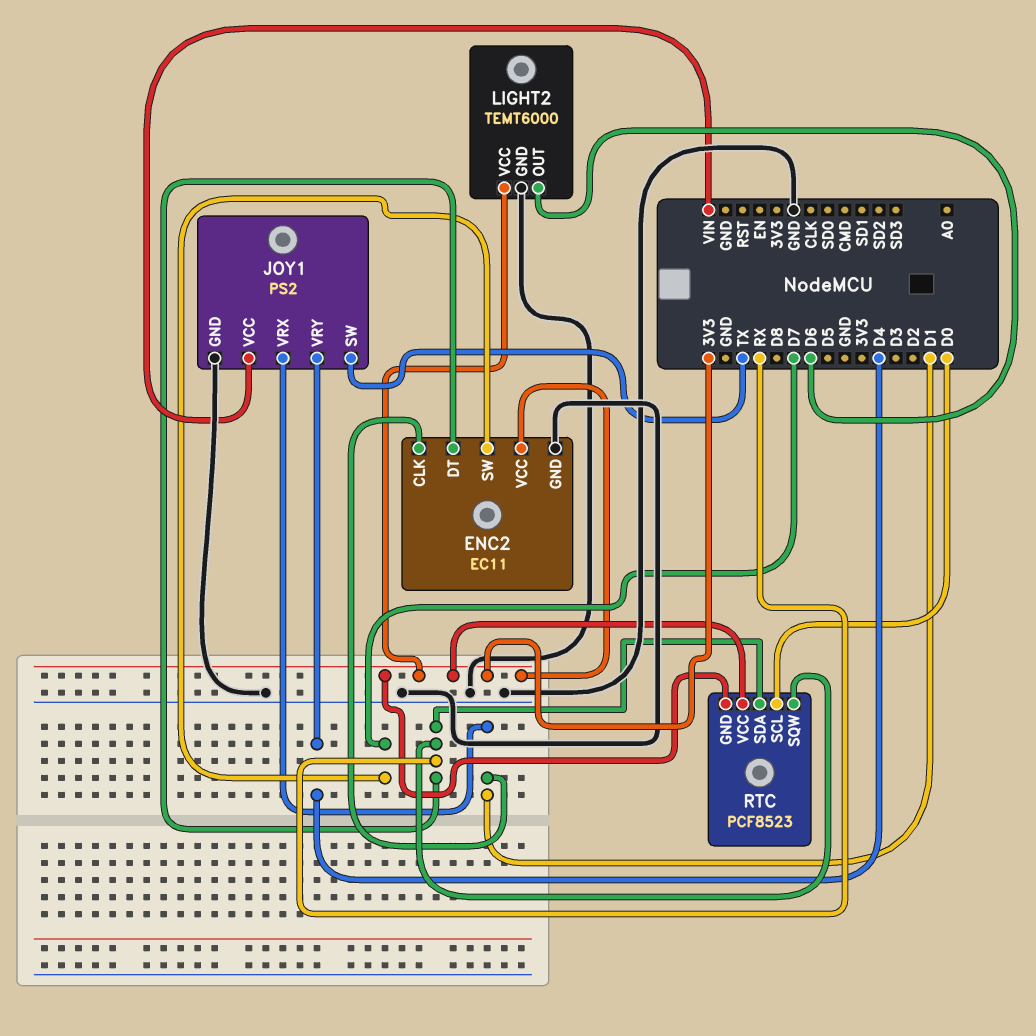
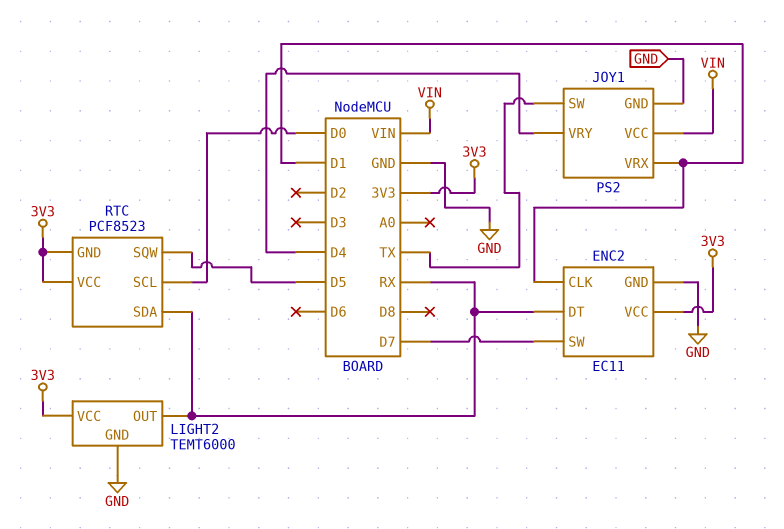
LIGHT2 pin OUT: D6 -> RX
RTC pin SQW: RX -> D5

